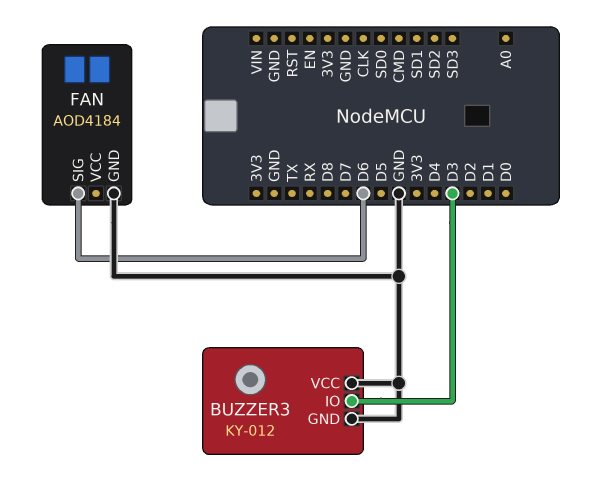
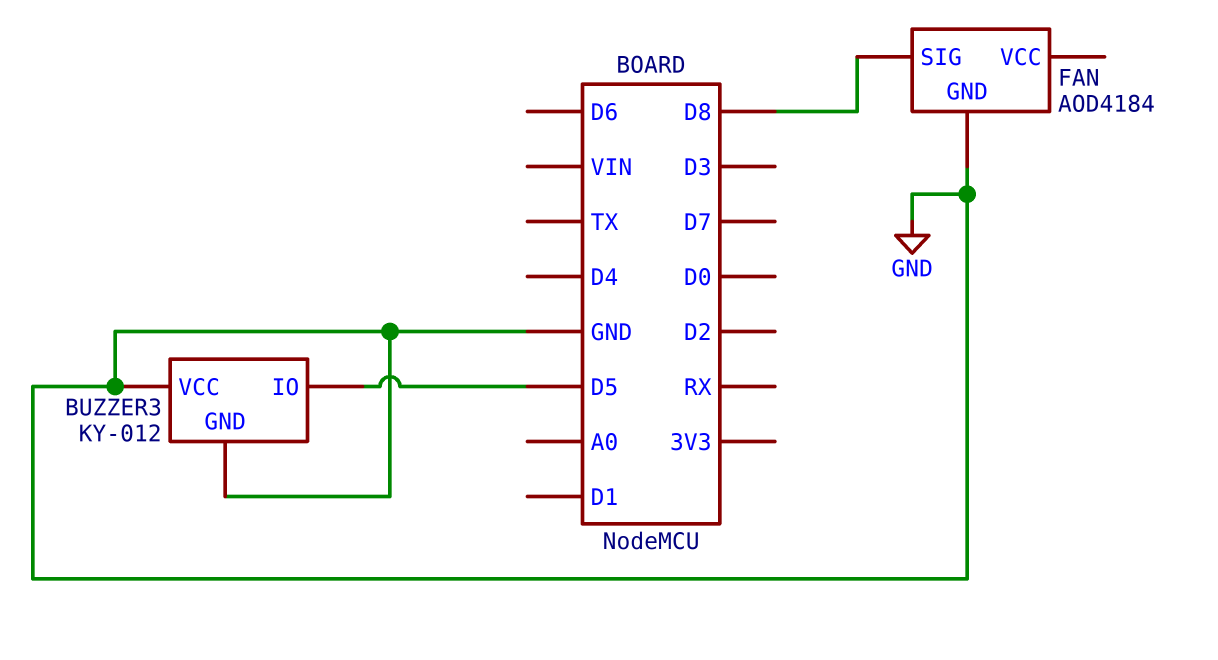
BUZZER3 pin IO: D3 -> D5
FAN pin SIG: D6 -> D8

